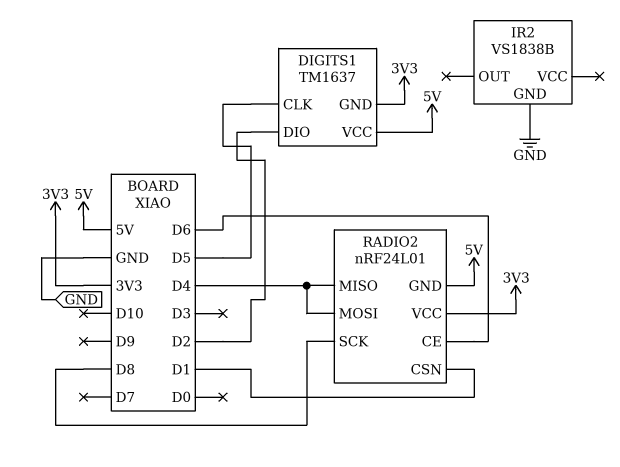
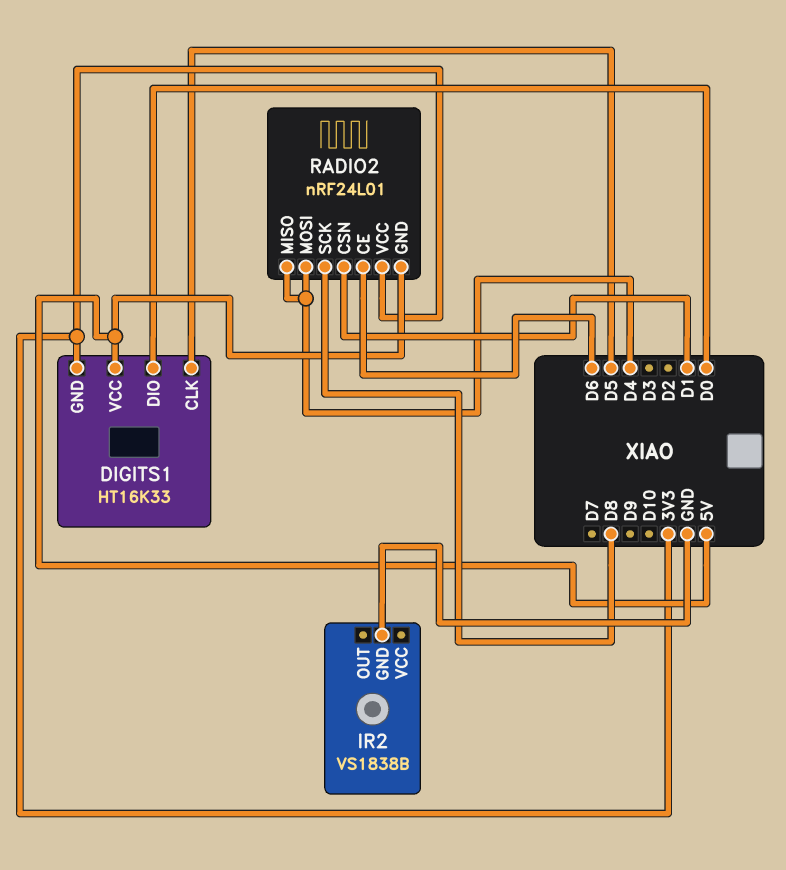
DIGITS1: TM1637 -> HT16K33
DIGITS1 pin DIO: D2 -> D0

